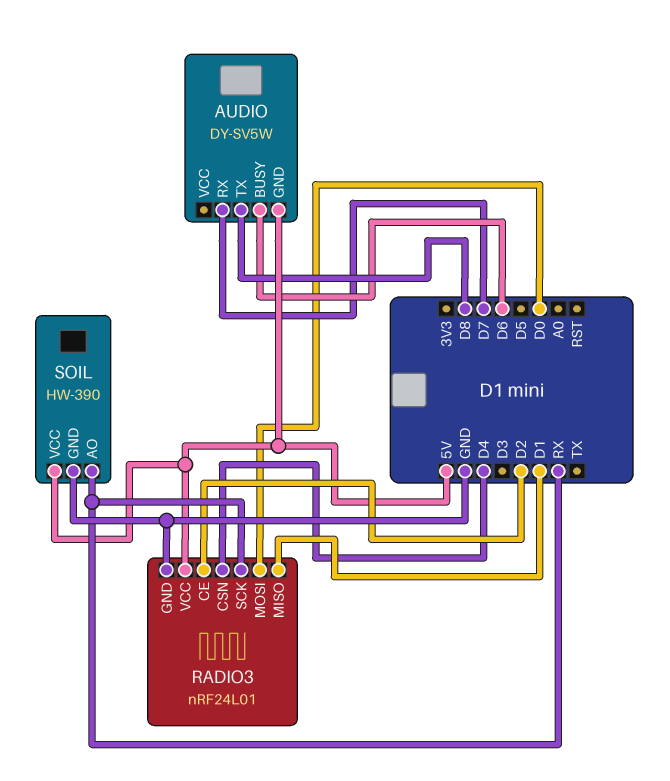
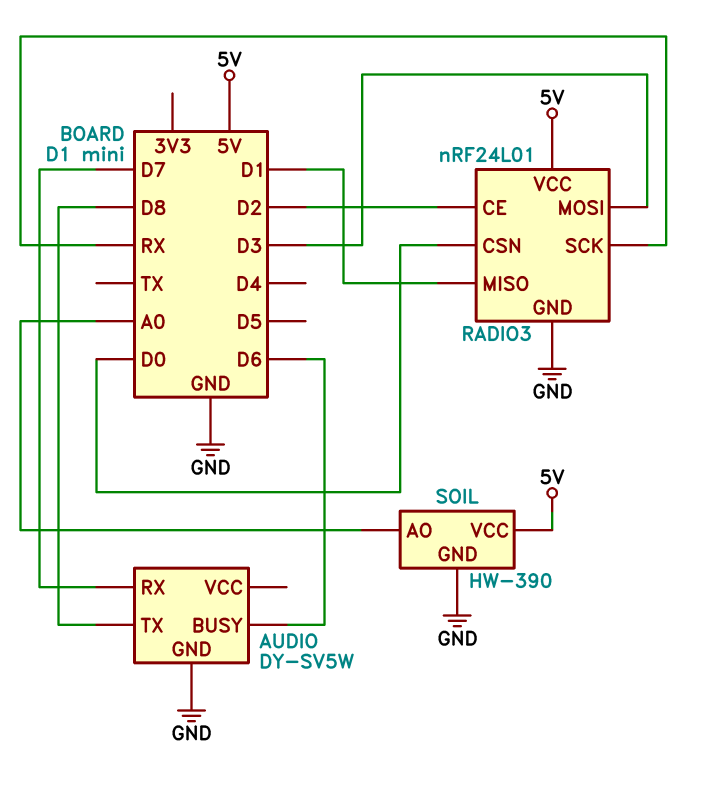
AUDIO pin GND: 5V -> GND
RADIO3 pin CSN: D4 -> D0
RADIO3 pin MOSI: D0 -> D3
SOIL pin AO: RX -> A0

